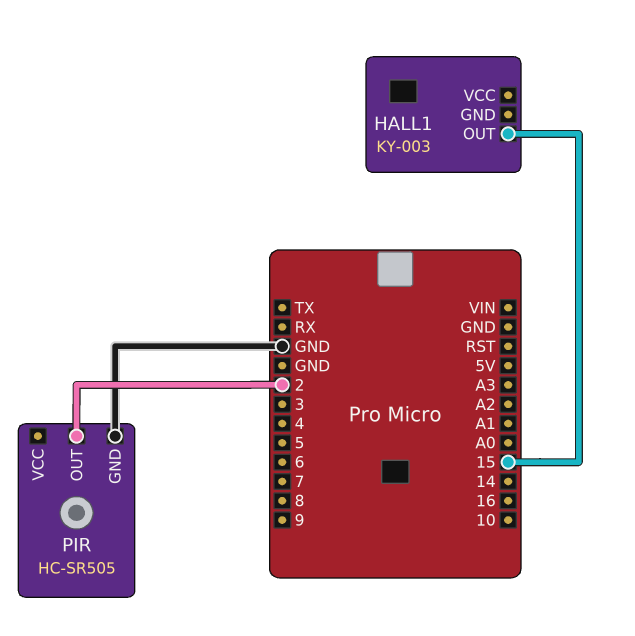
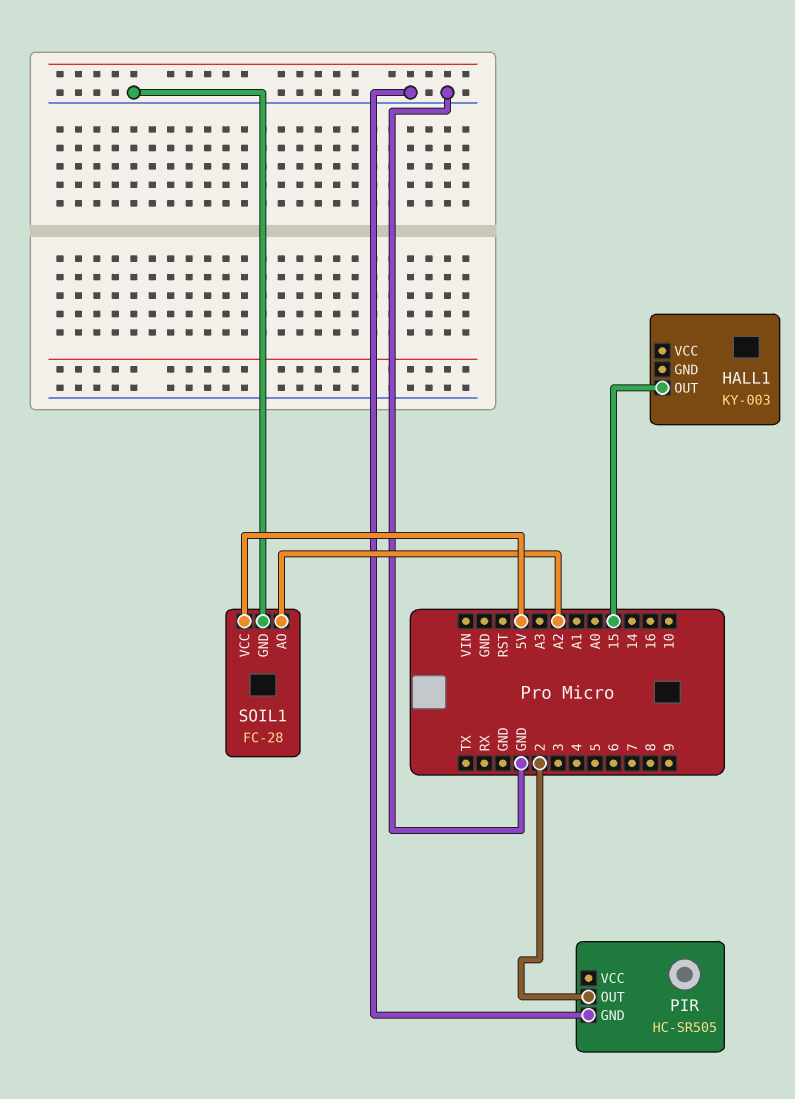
SOIL1: none -> FC-28
SOIL1 pin AO: none -> A2
SOIL1 pin GND: none -> GND
SOIL1 pin VCC: none -> 5V

